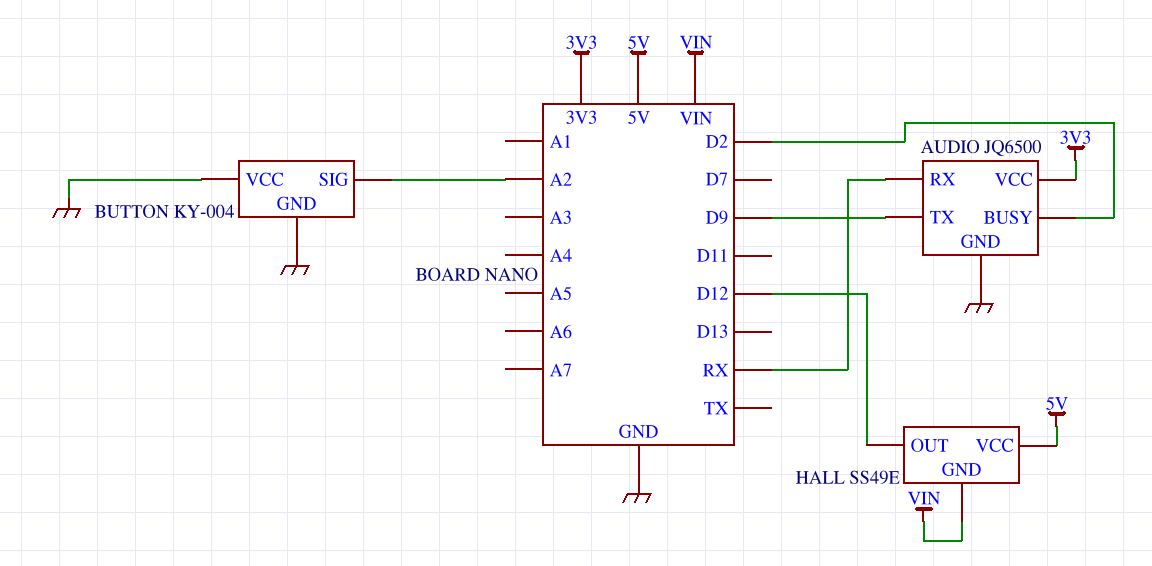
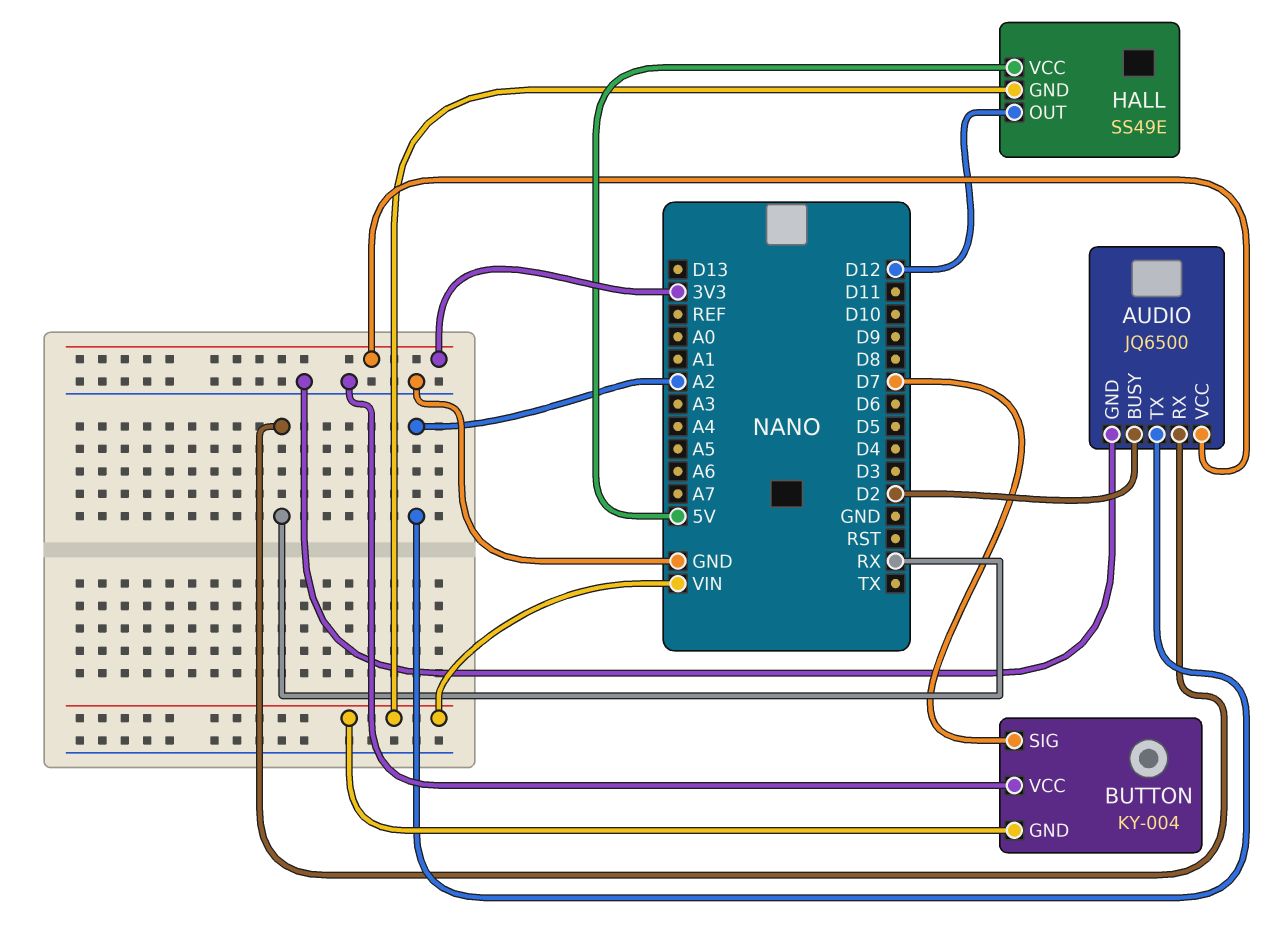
AUDIO pin TX: D9 -> A2
BUTTON pin GND: GND -> VIN
BUTTON pin SIG: A2 -> D7

